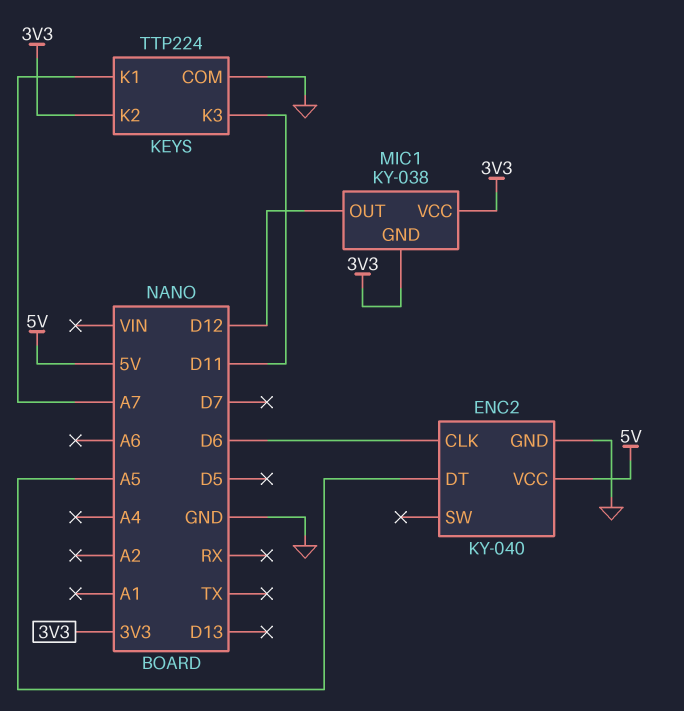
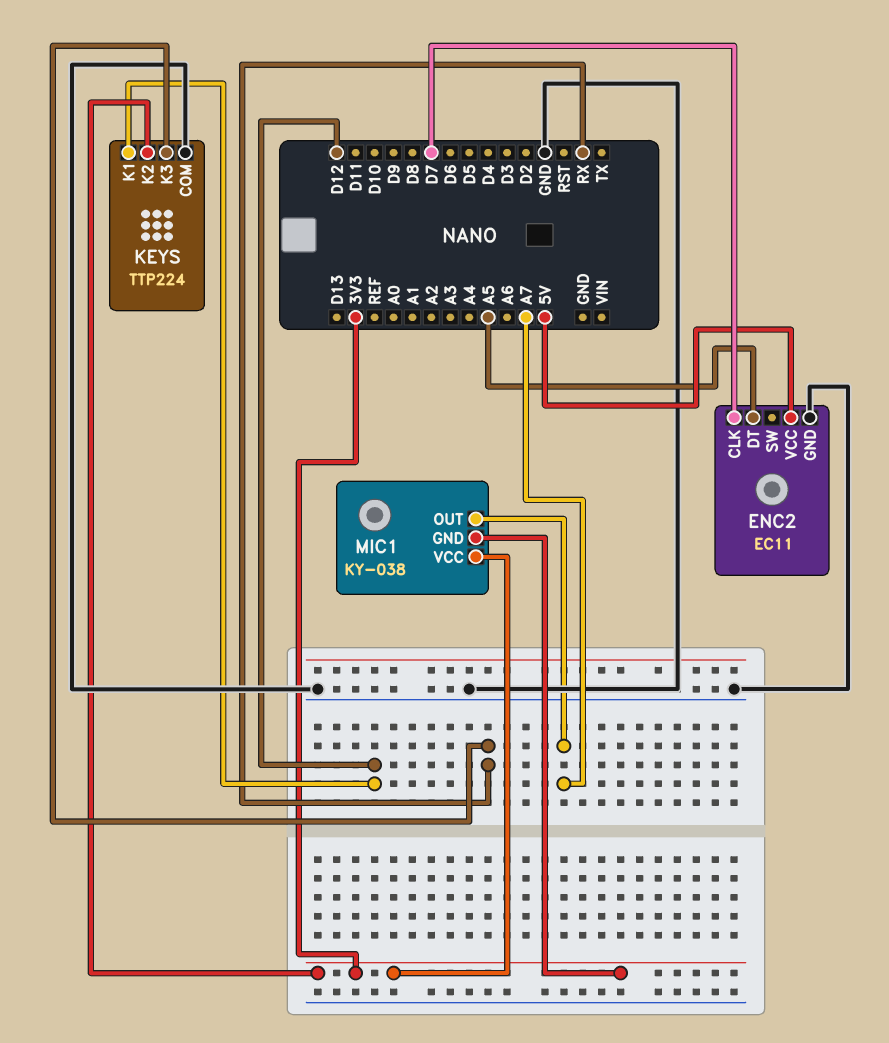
ENC2: KY-040 -> EC11
ENC2 pin CLK: D6 -> D7
KEYS pin K1: A7 -> D12
KEYS pin K3: D11 -> RX
MIC1 pin OUT: D12 -> A7

